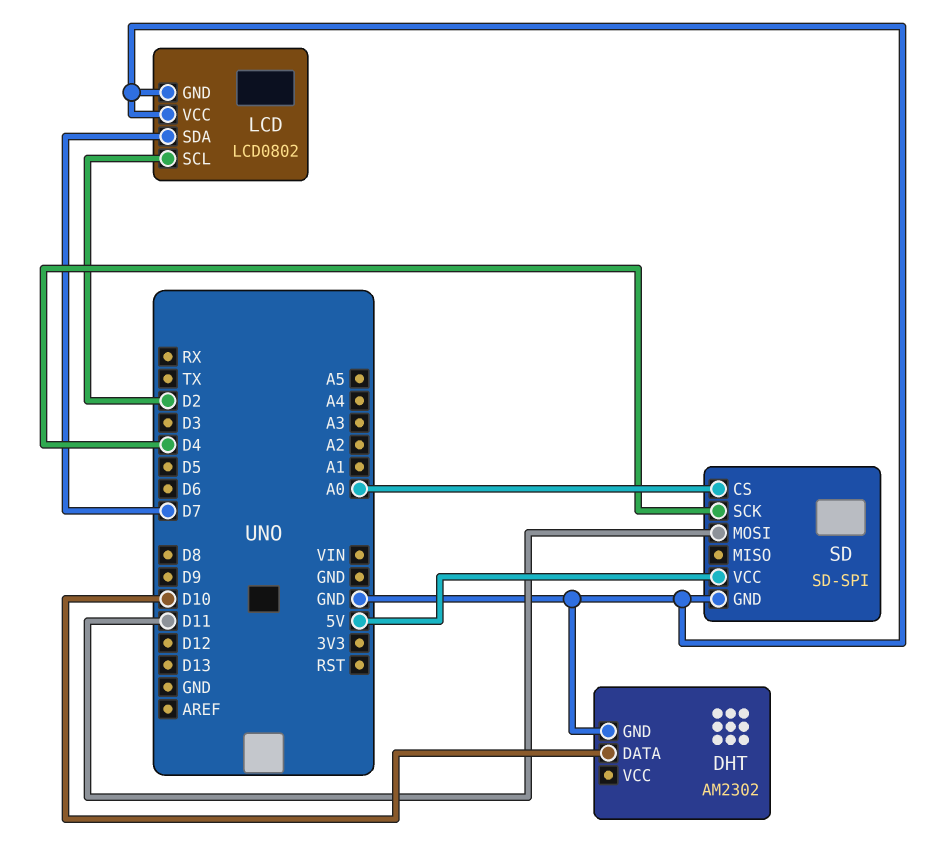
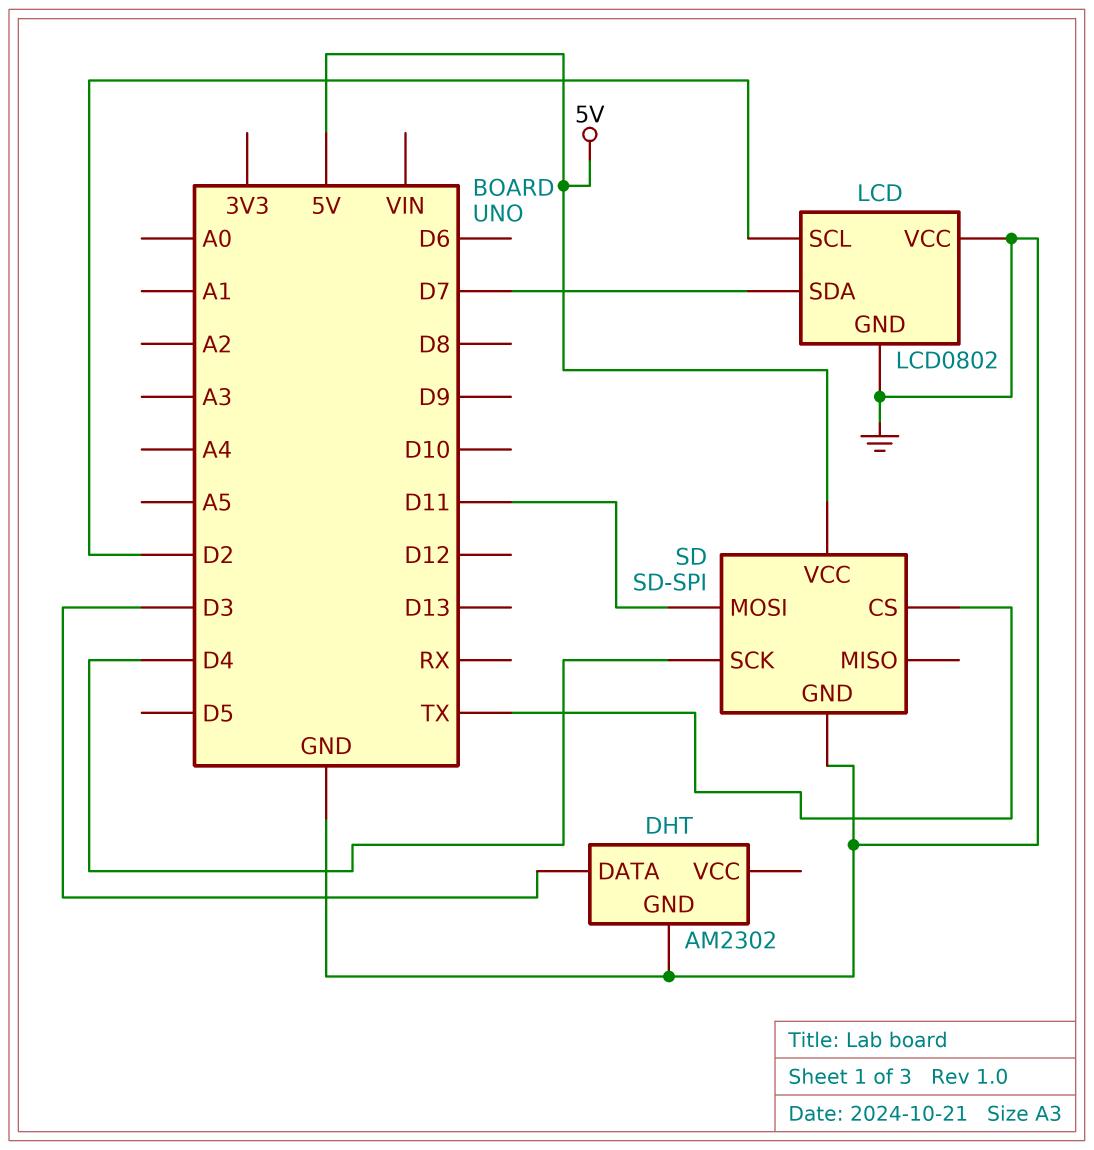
DHT pin DATA: D10 -> D3
SD pin CS: A0 -> TX

